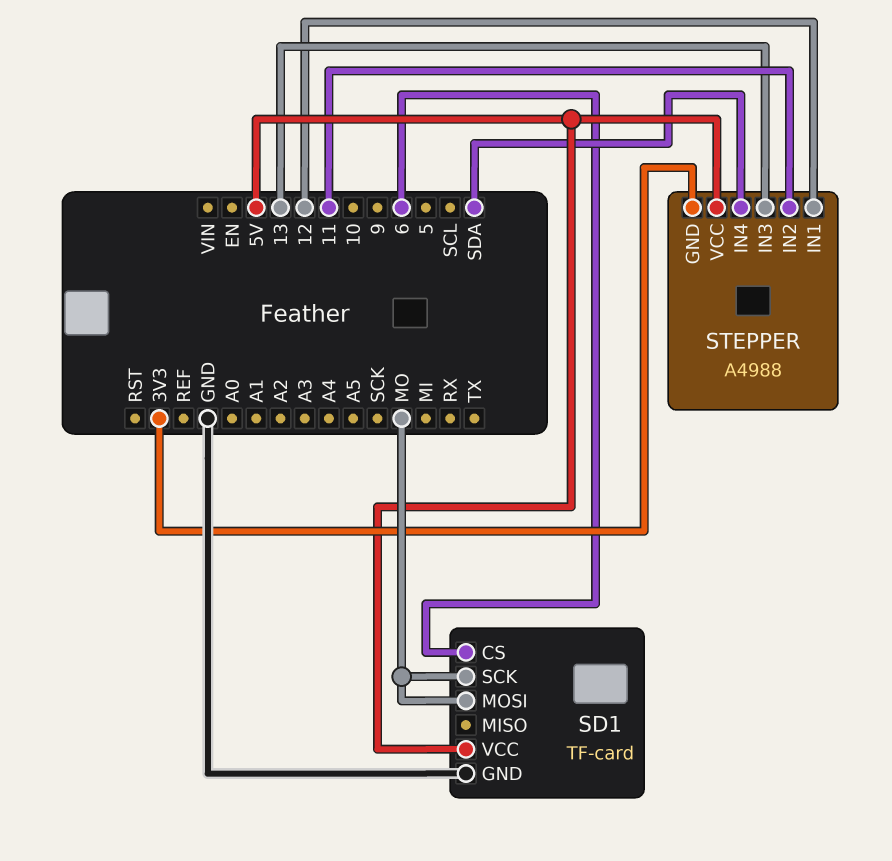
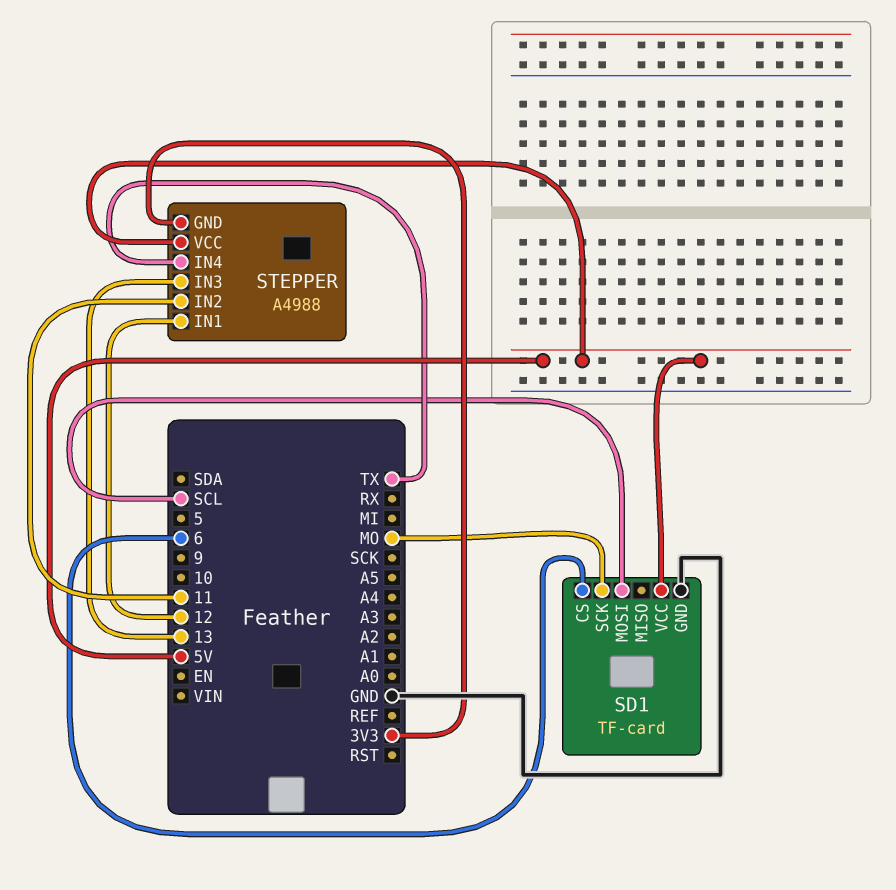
SD1 pin MOSI: MO -> SCL
STEPPER pin IN4: SDA -> TX

